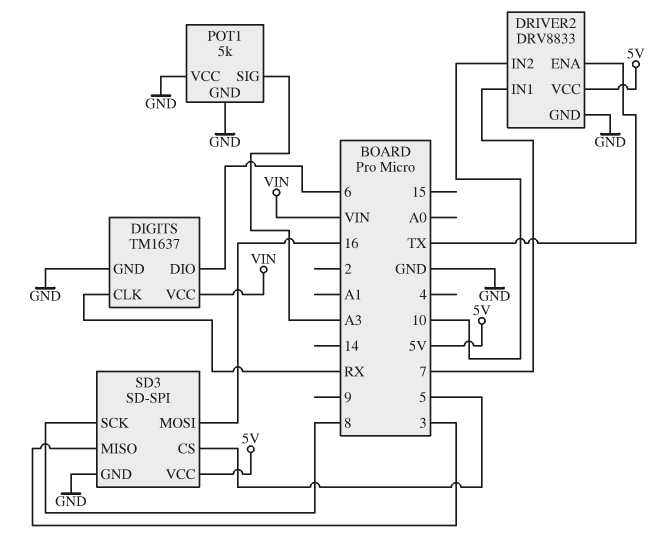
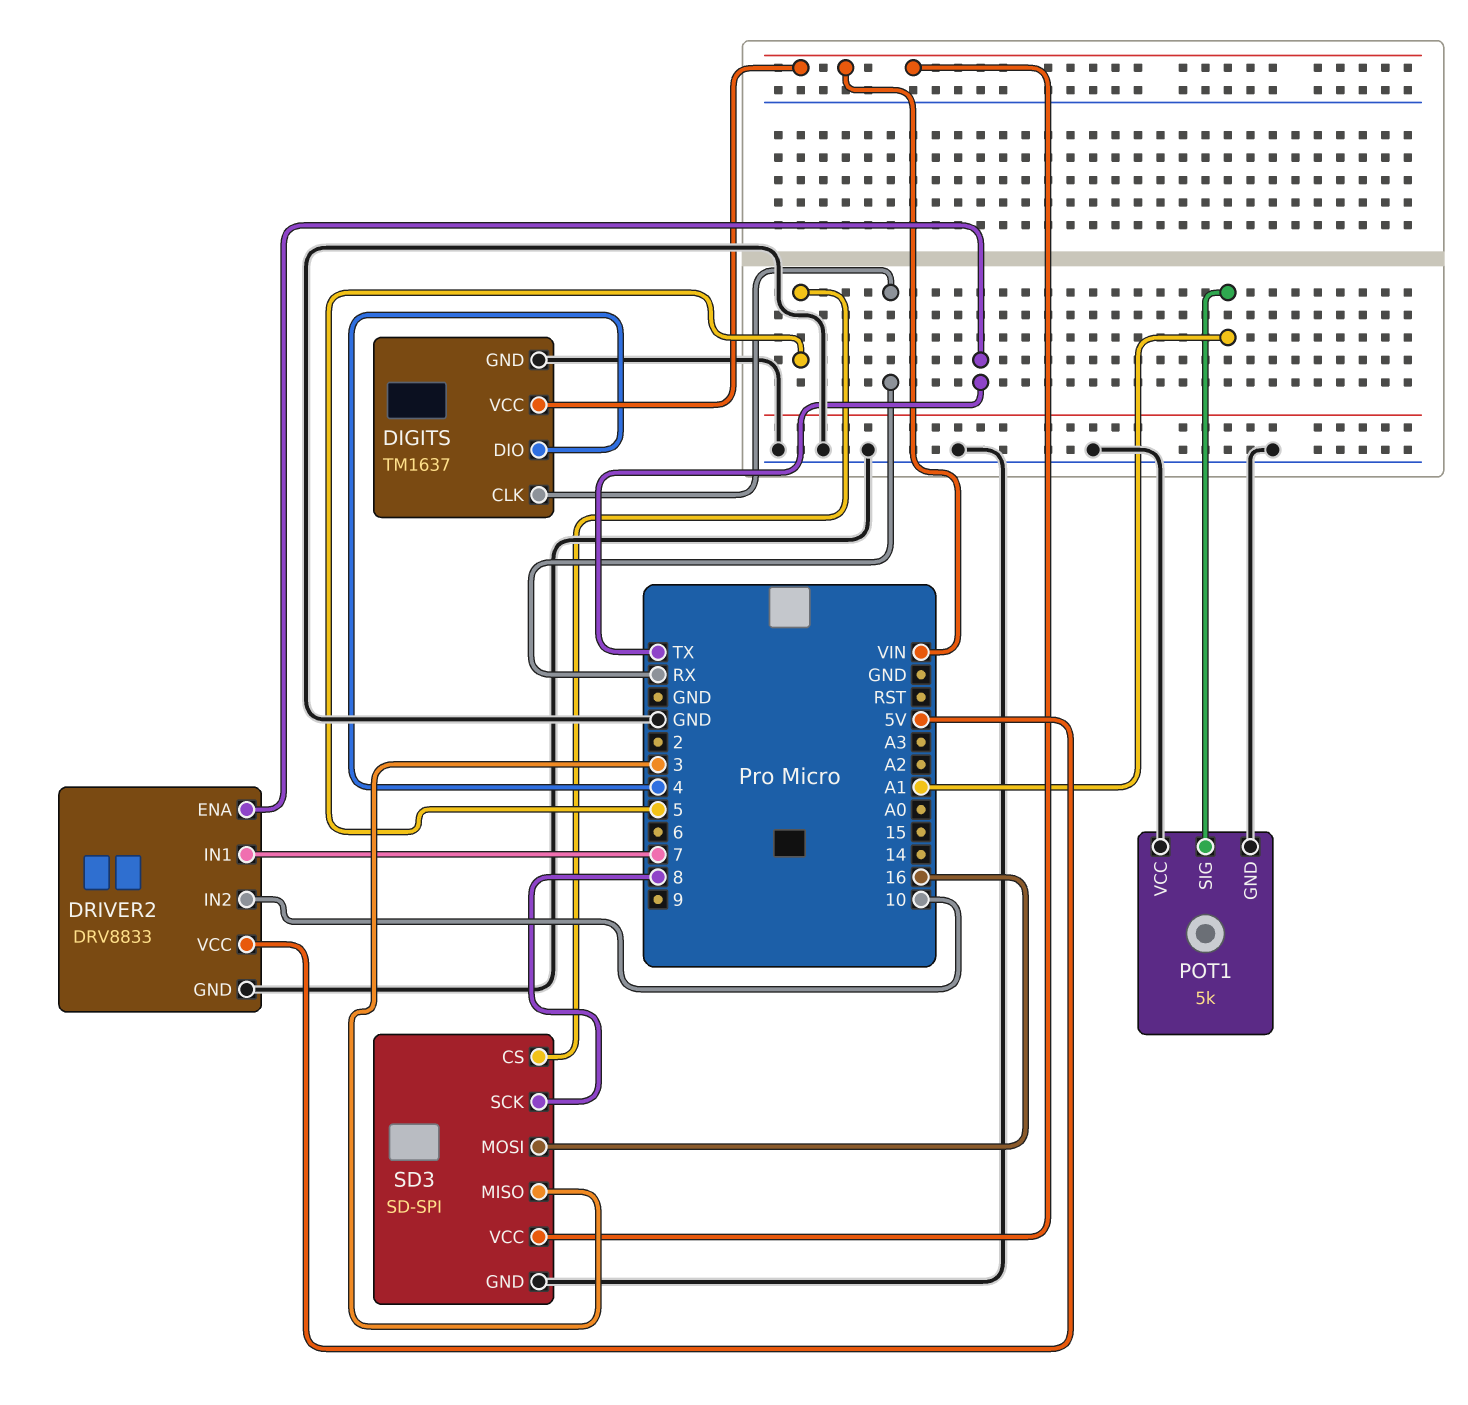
DIGITS pin DIO: 6 -> 4
POT1 pin SIG: A3 -> A1
SD3 pin VCC: 5V -> VIN

